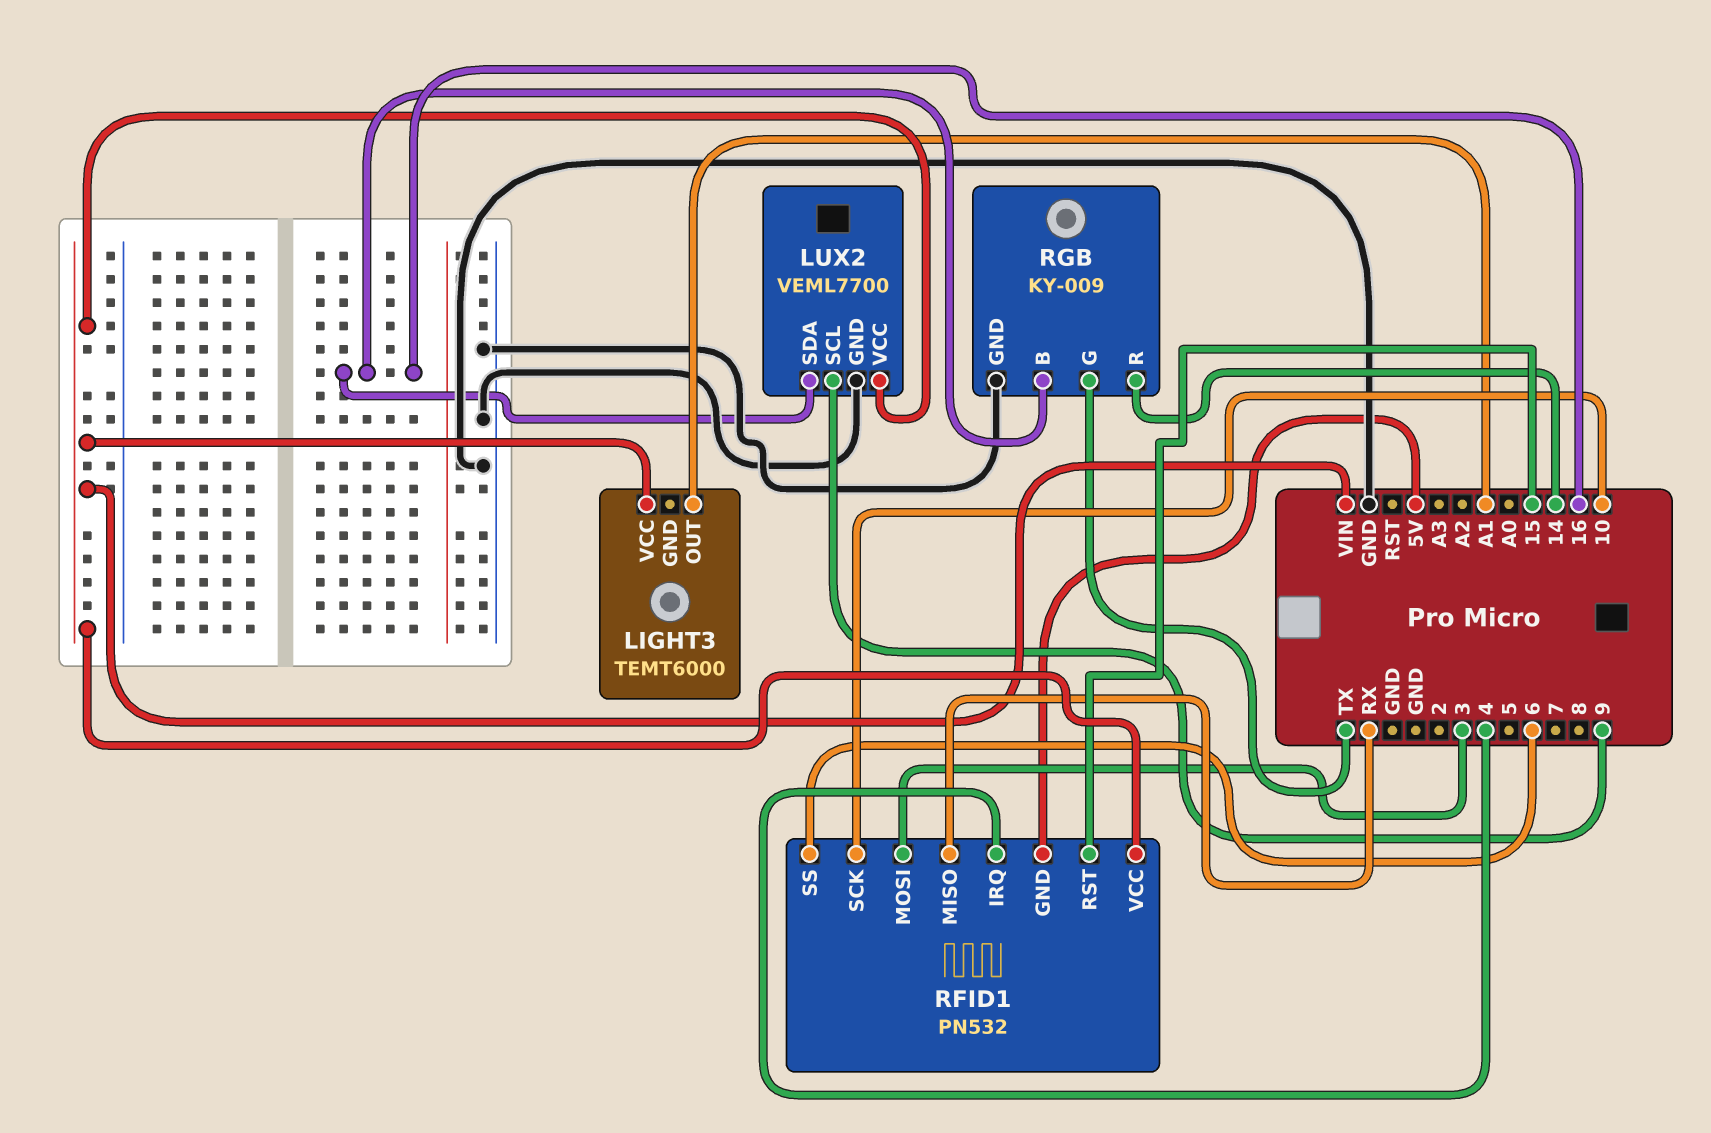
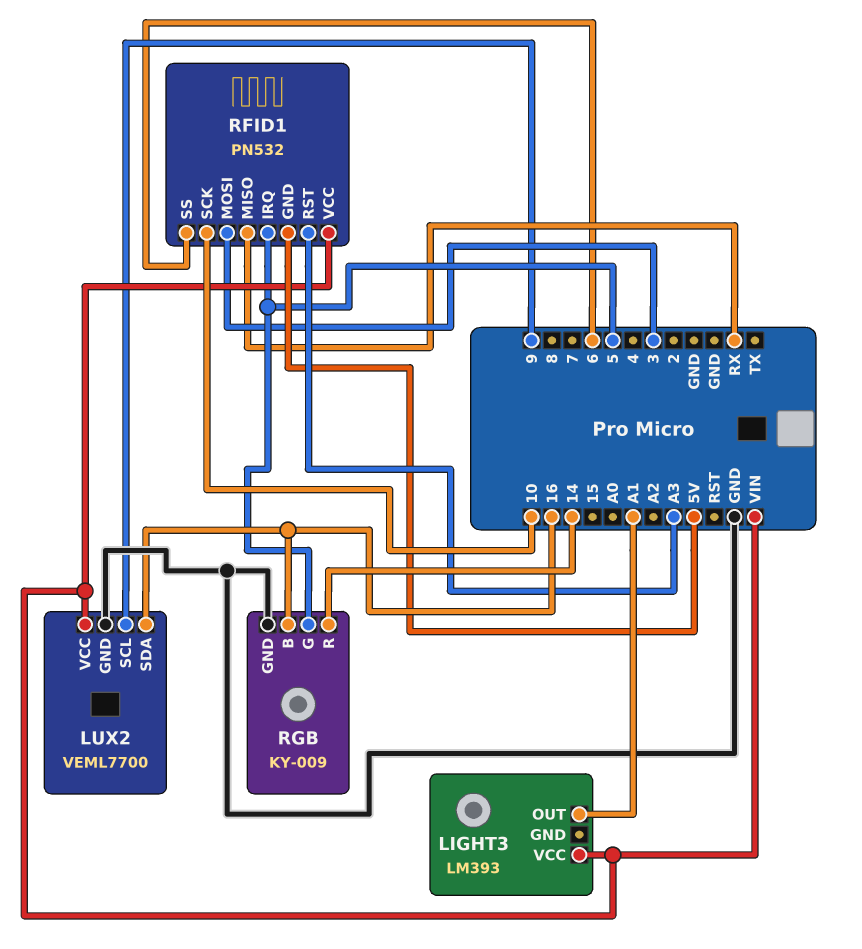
LIGHT3: TEMT6000 -> LM393
RFID1 pin IRQ: 4 -> 5
RFID1 pin RST: 15 -> A3
RGB pin G: TX -> 5

